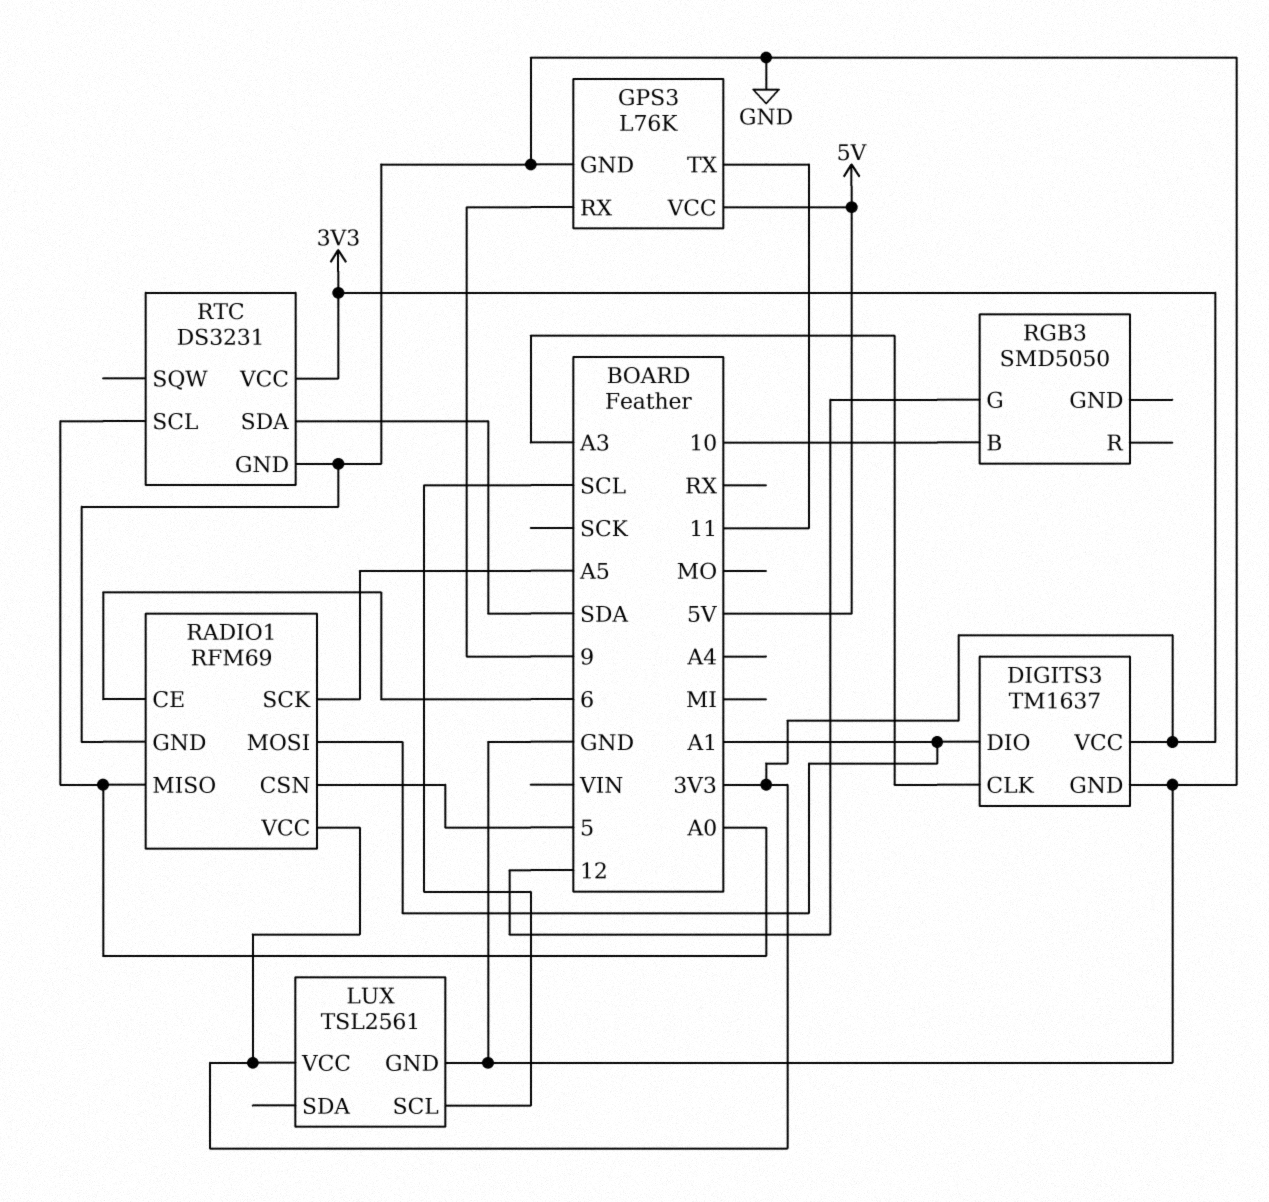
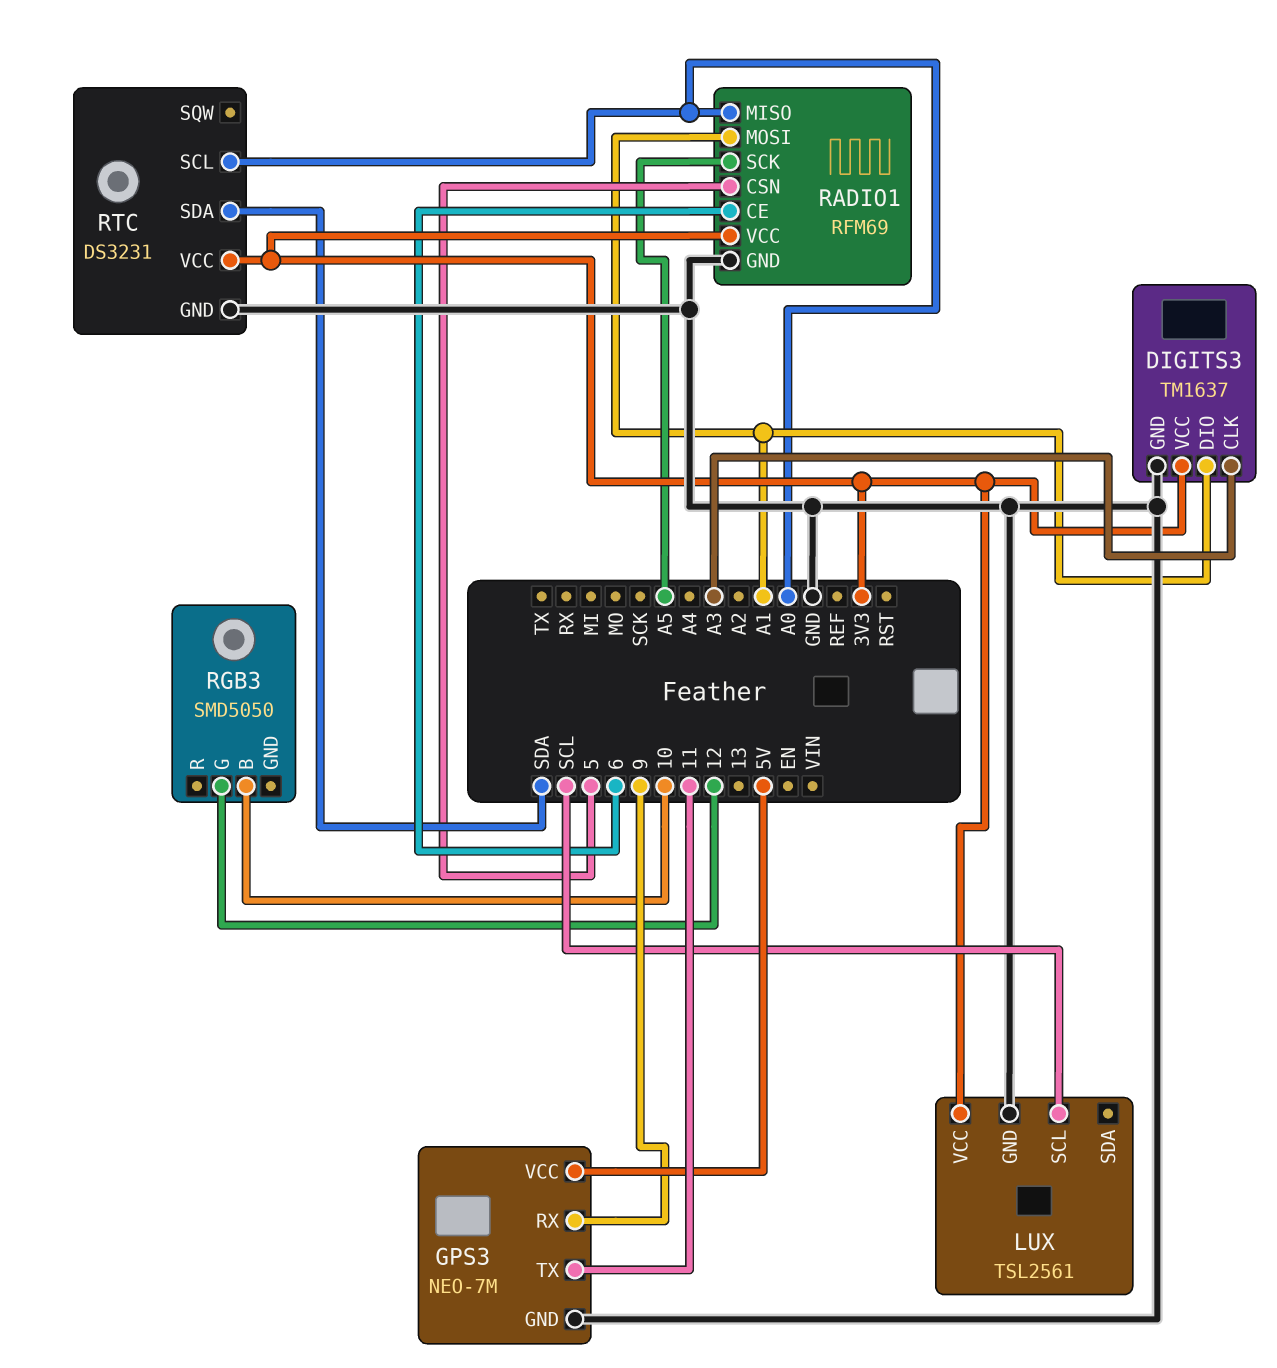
GPS3: L76K -> NEO-7M

